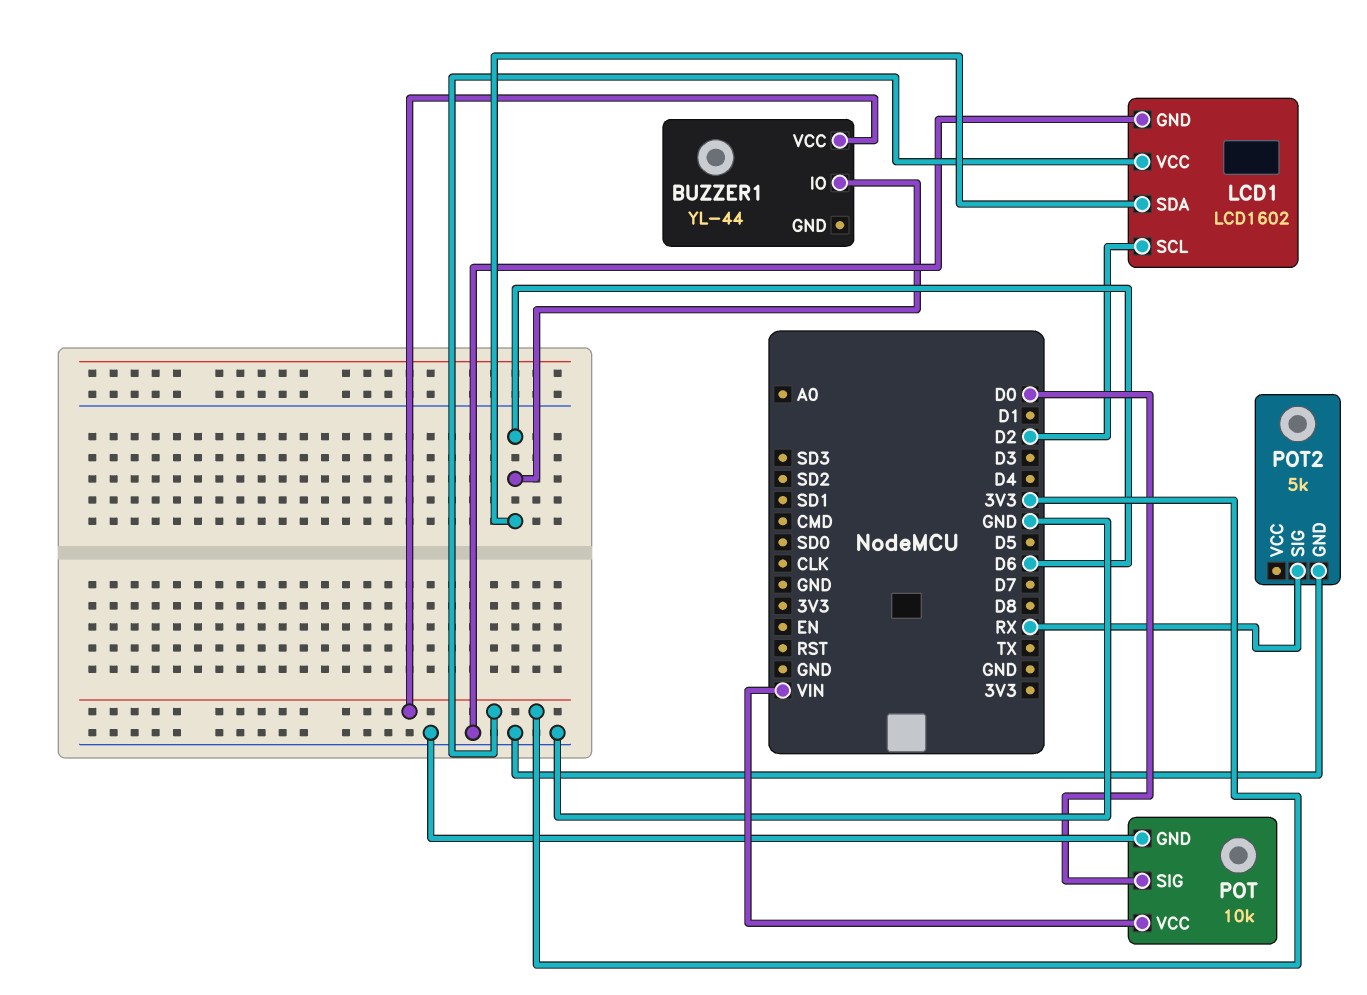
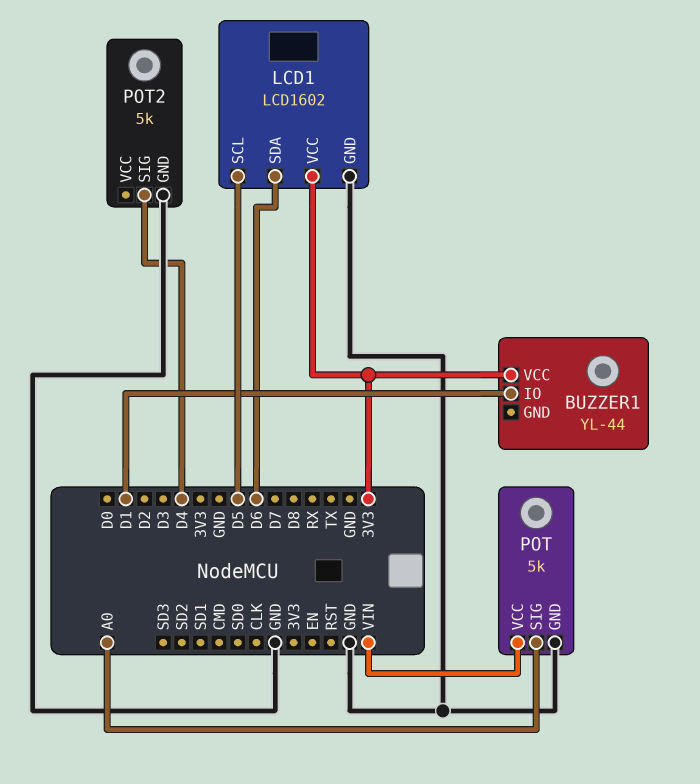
BUZZER1 pin IO: D6 -> D1
LCD1 pin SCL: D2 -> D5
POT: 10k -> 5k
POT pin SIG: D0 -> A0
POT2 pin SIG: RX -> D4

